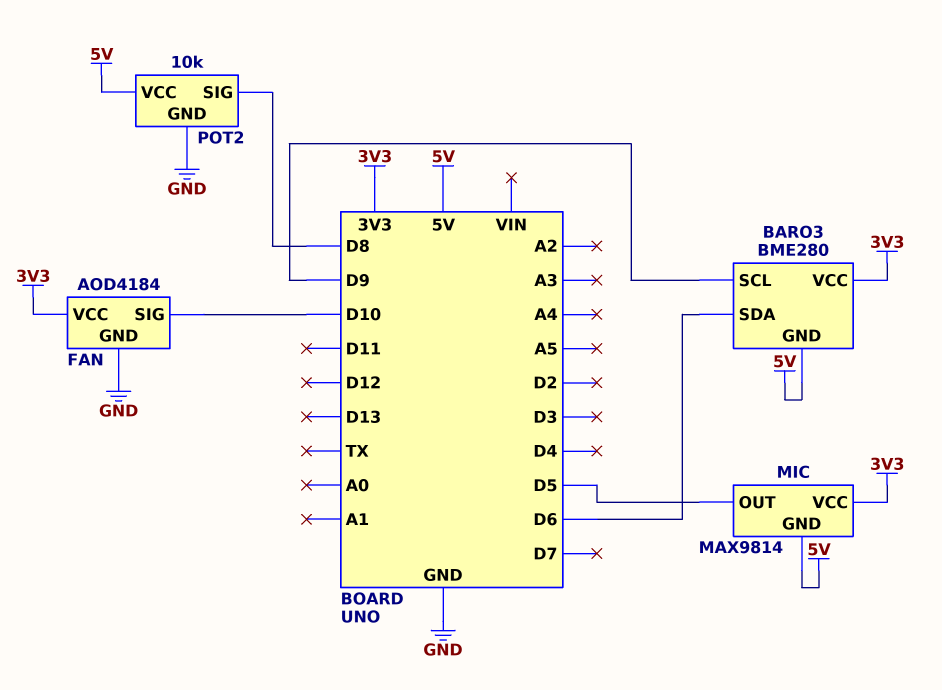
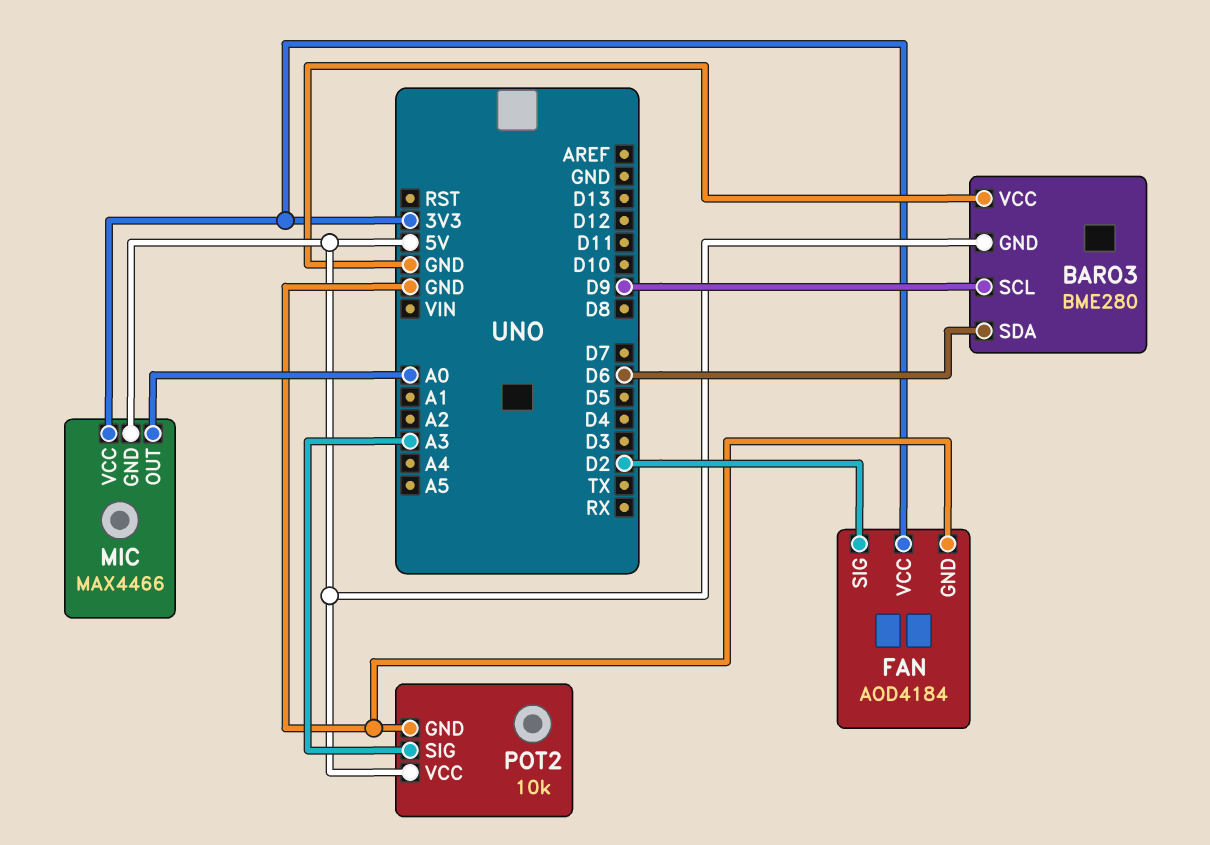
BARO3 pin VCC: 3V3 -> GND
FAN pin SIG: D10 -> D2
MIC: MAX9814 -> MAX4466
MIC pin OUT: D5 -> A0
POT2 pin SIG: D8 -> A3

